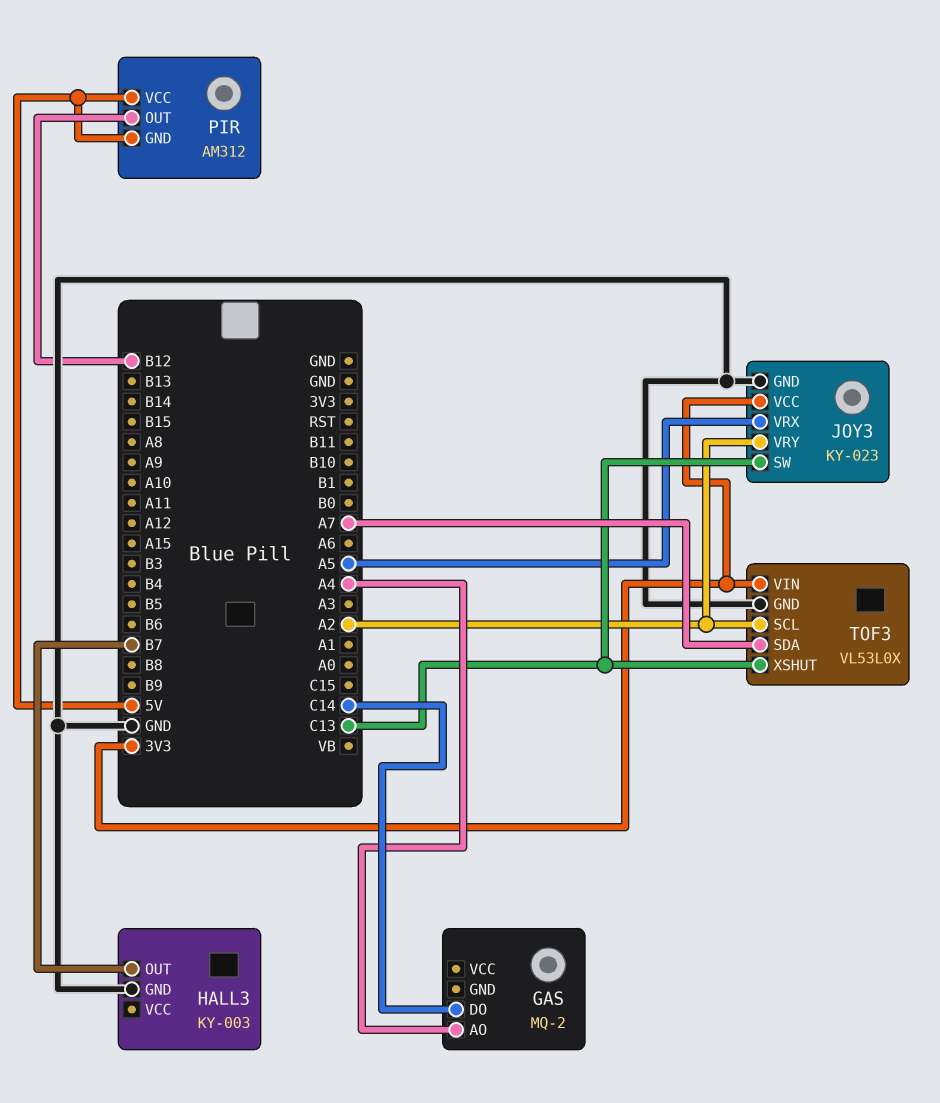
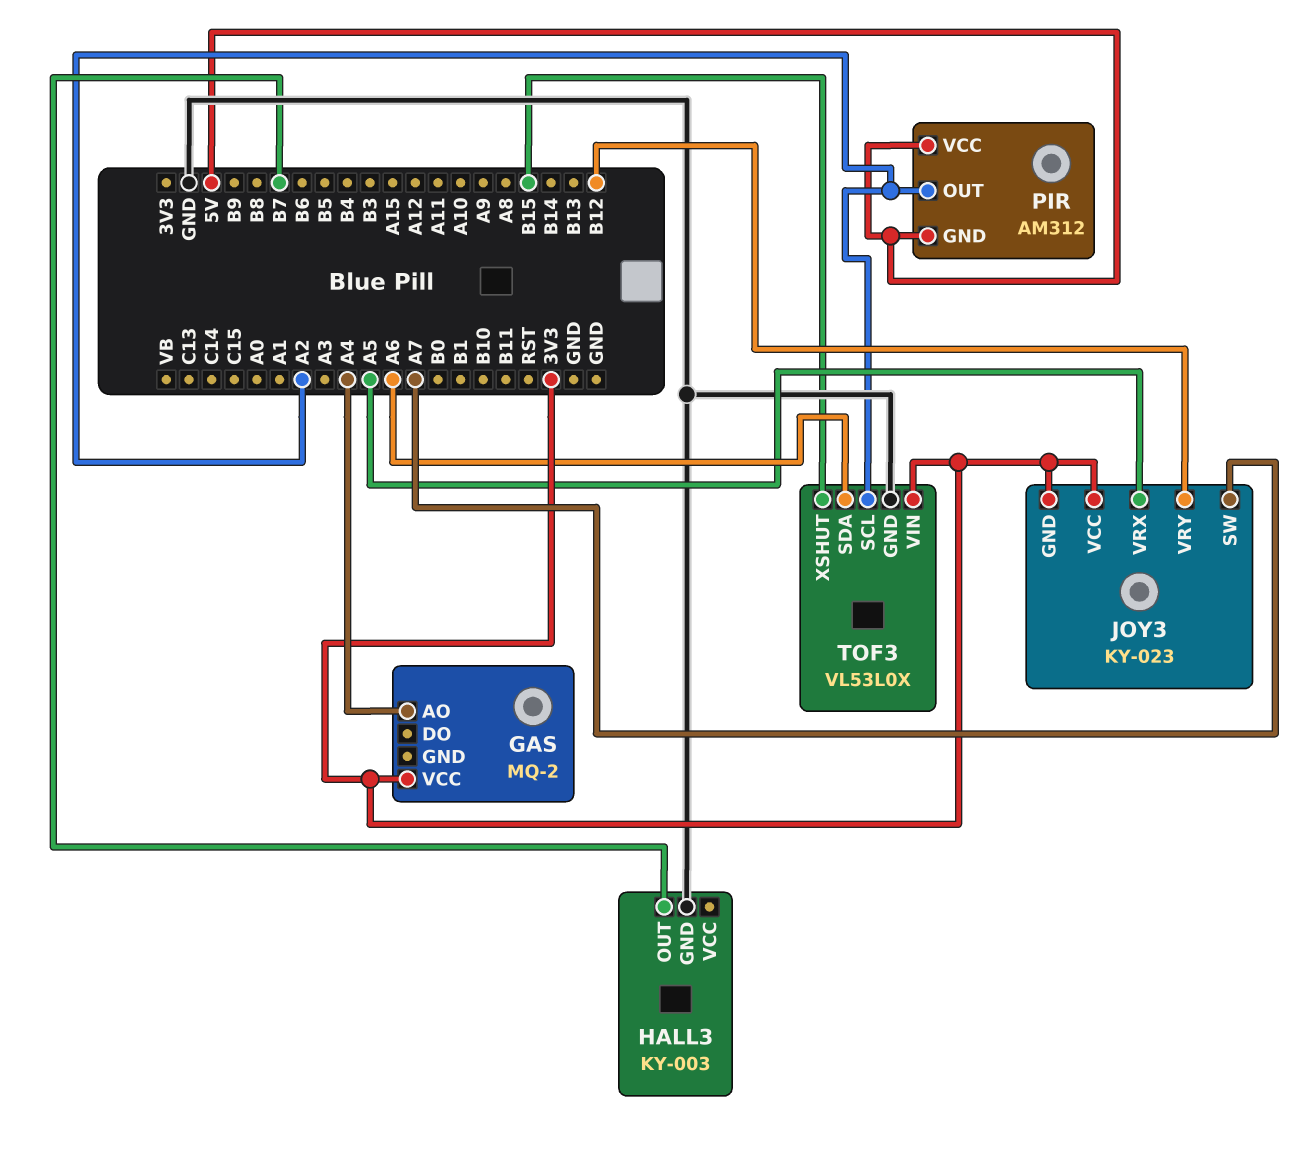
GAS pin DO: C14 -> none
GAS pin VCC: none -> 3V3
JOY3 pin GND: GND -> 3V3
JOY3 pin SW: C13 -> A7
JOY3 pin VRY: A2 -> B12
PIR pin OUT: B12 -> A2
TOF3 pin SDA: A7 -> A6
TOF3 pin XSHUT: C13 -> B15

